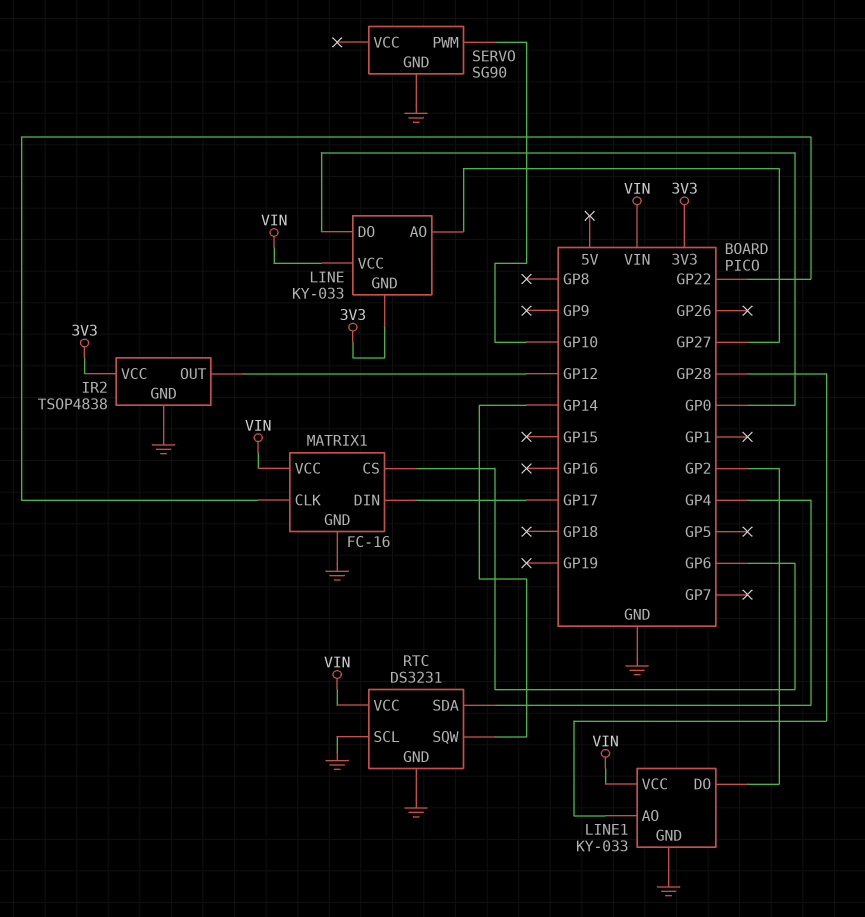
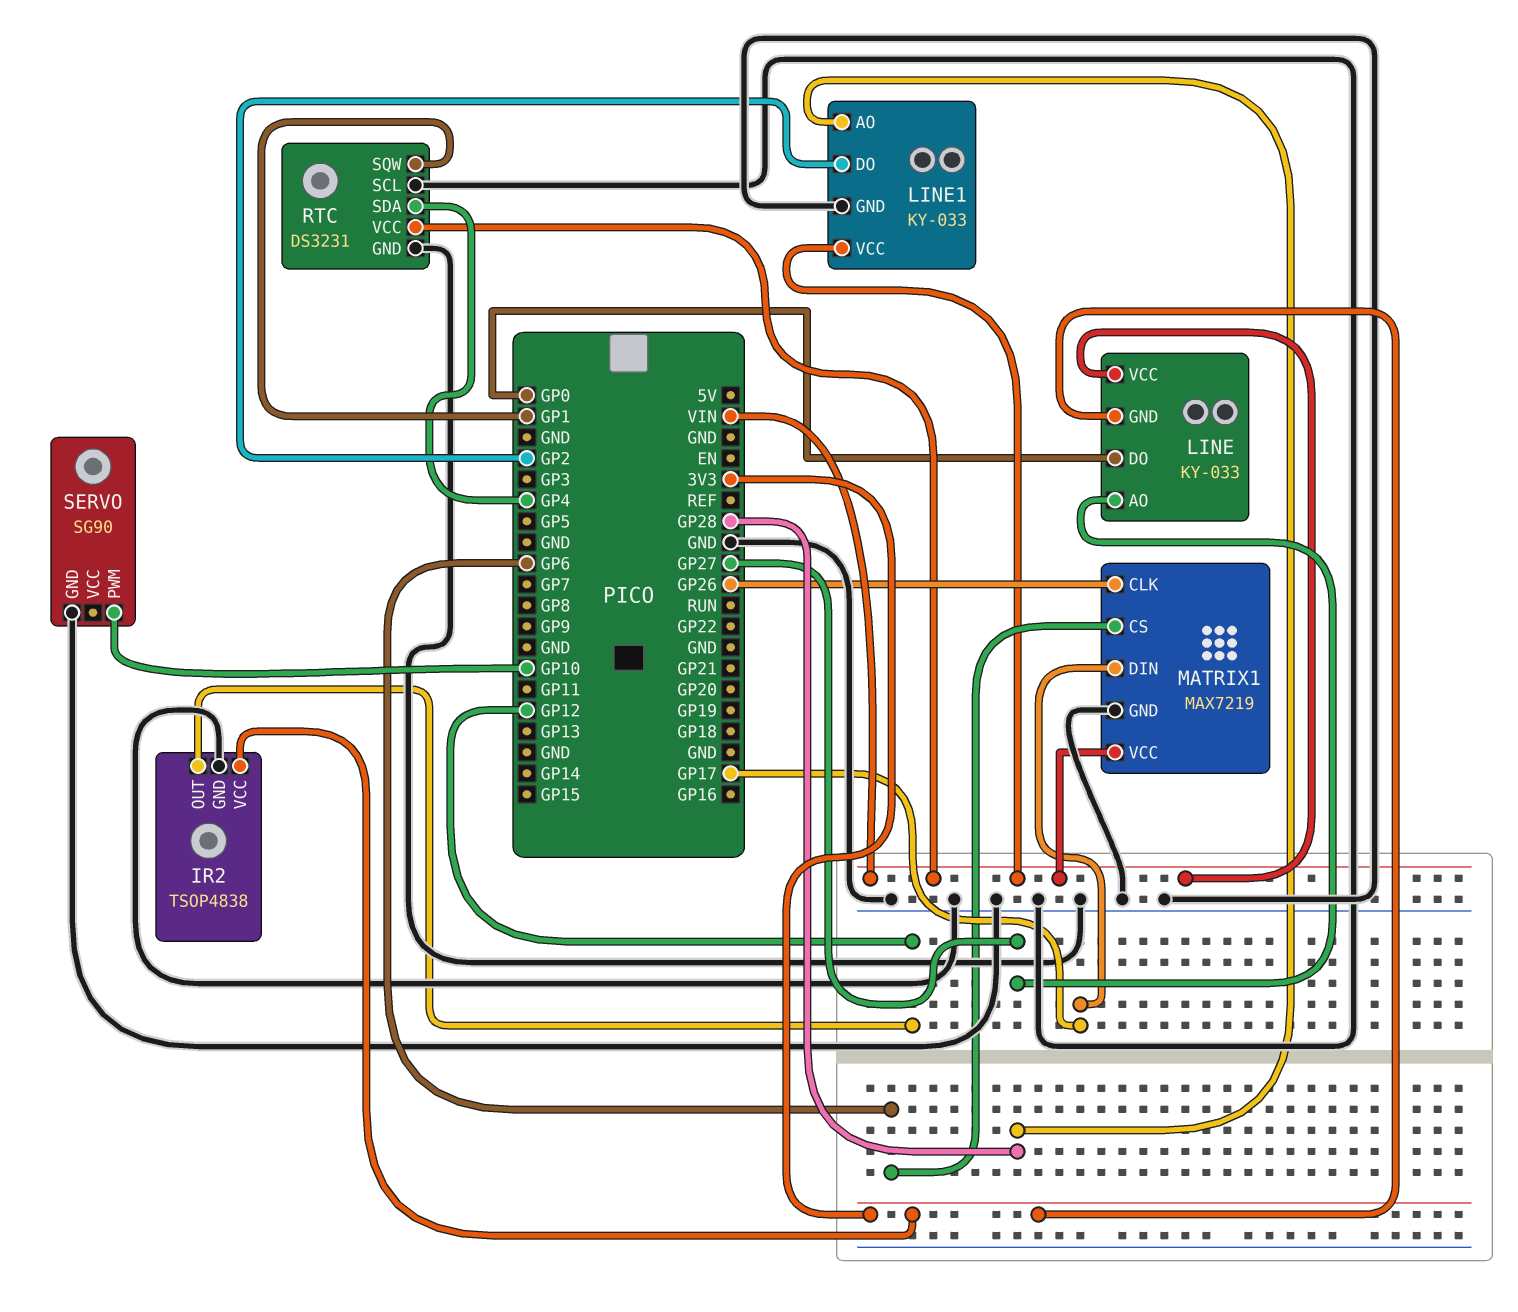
MATRIX1: FC-16 -> MAX7219
MATRIX1 pin CLK: GP22 -> GP26
RTC pin SQW: GP14 -> GP1

